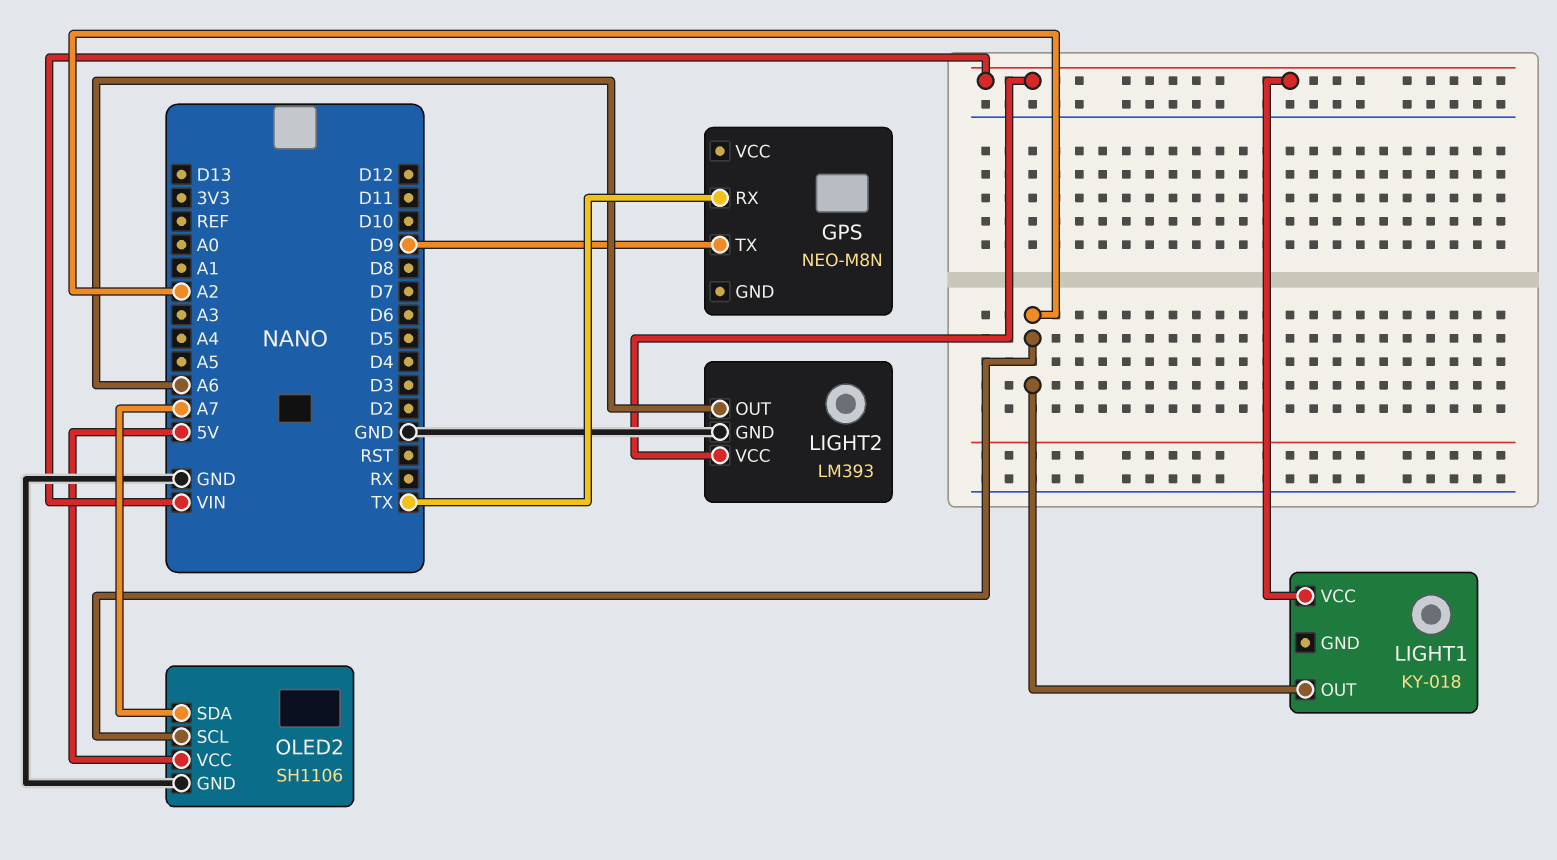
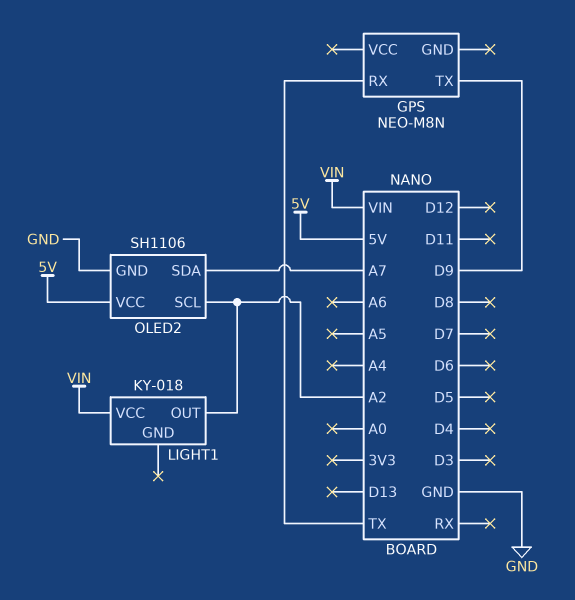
LIGHT2: LM393 -> none
LIGHT2 pin GND: GND -> none
LIGHT2 pin OUT: A6 -> none
LIGHT2 pin VCC: VIN -> none

